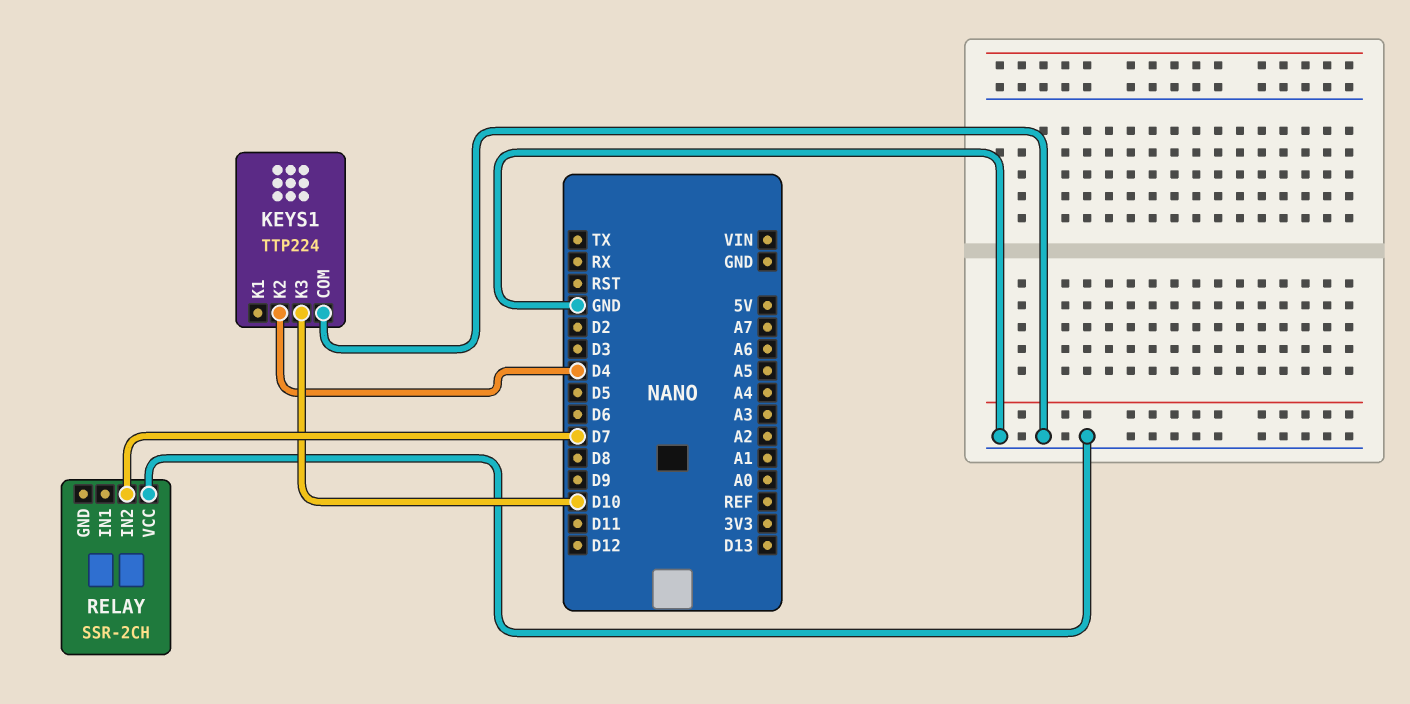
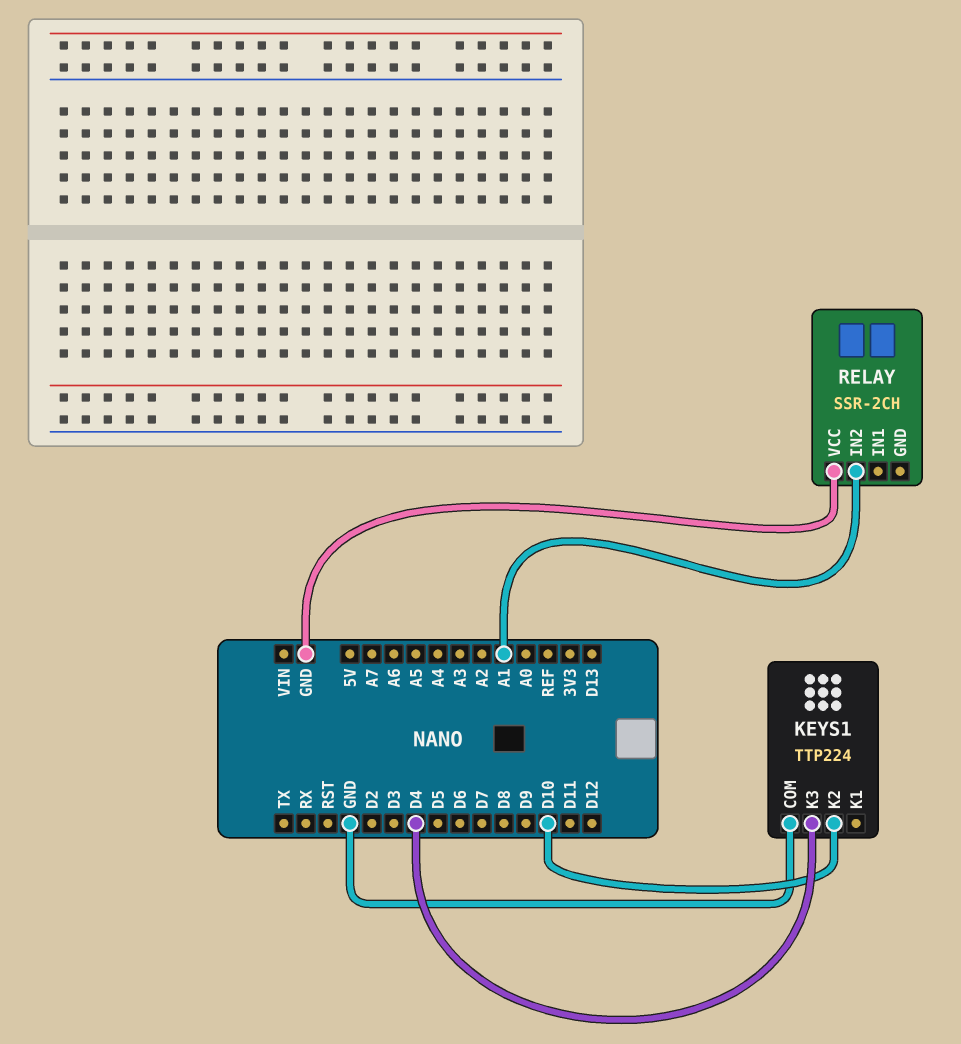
KEYS1 pin K2: D4 -> D10
KEYS1 pin K3: D10 -> D4
RELAY pin IN2: D7 -> A1

